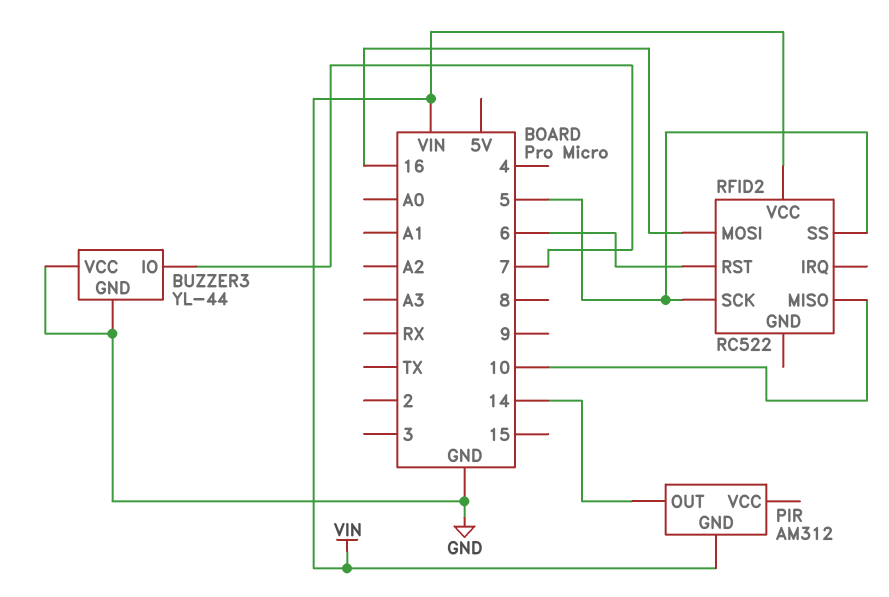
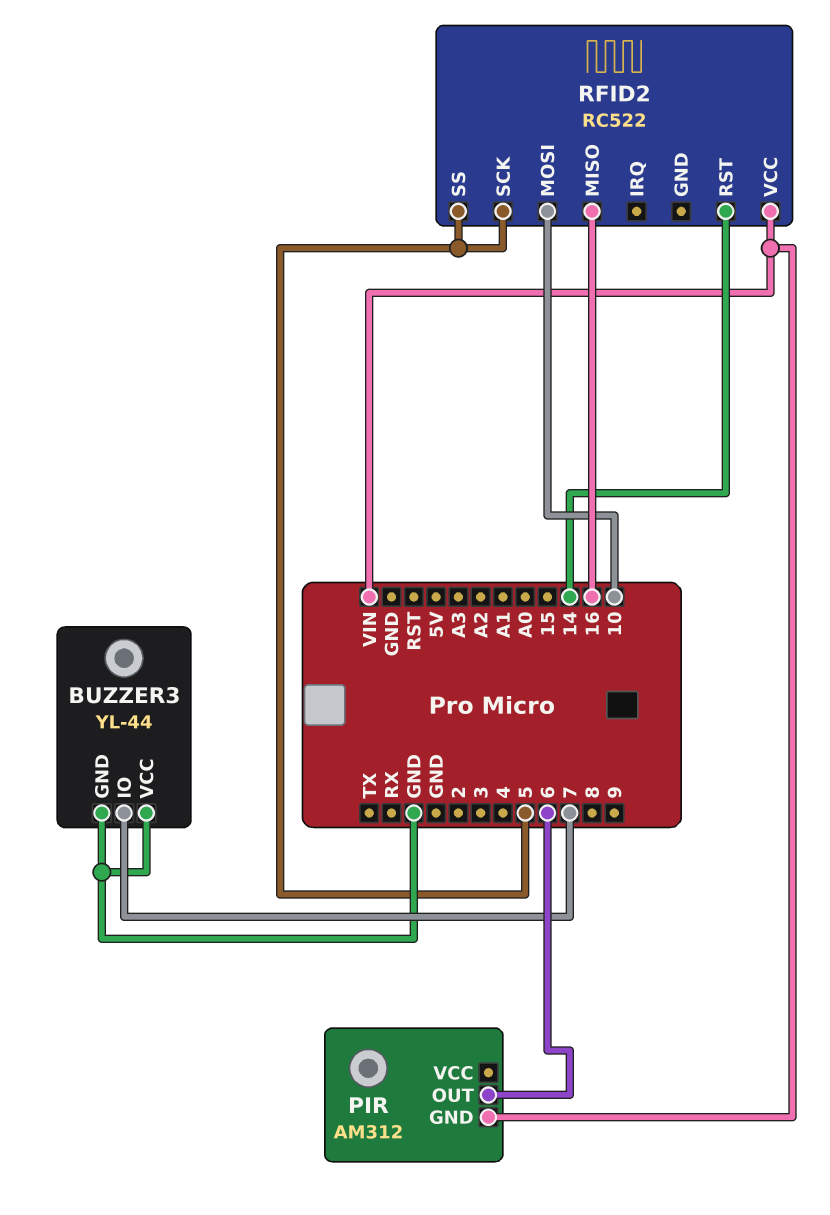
PIR pin OUT: 14 -> 6
RFID2 pin MISO: 10 -> 16
RFID2 pin MOSI: 16 -> 10
RFID2 pin RST: 6 -> 14

